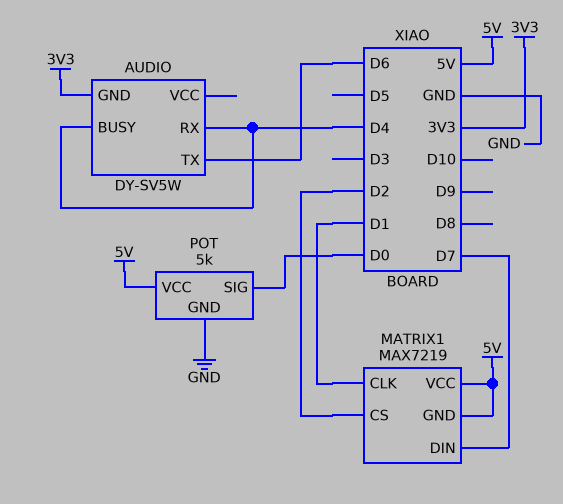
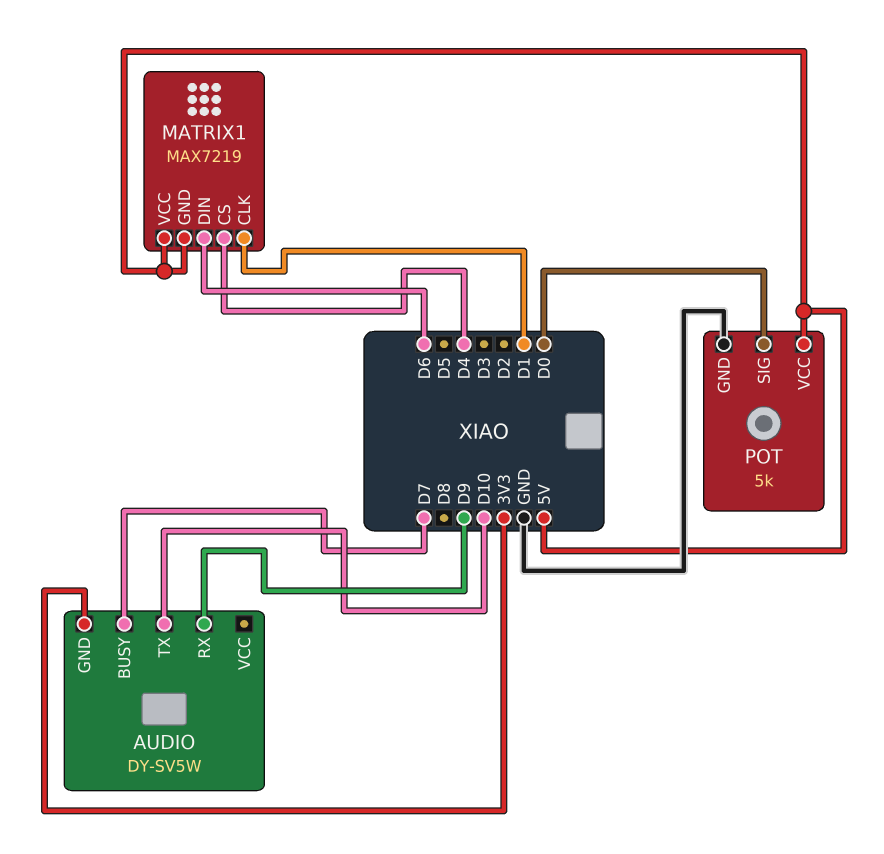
AUDIO pin BUSY: D4 -> D7
AUDIO pin RX: D4 -> D9
AUDIO pin TX: D6 -> D10
MATRIX1 pin CS: D2 -> D4
MATRIX1 pin DIN: D7 -> D6

